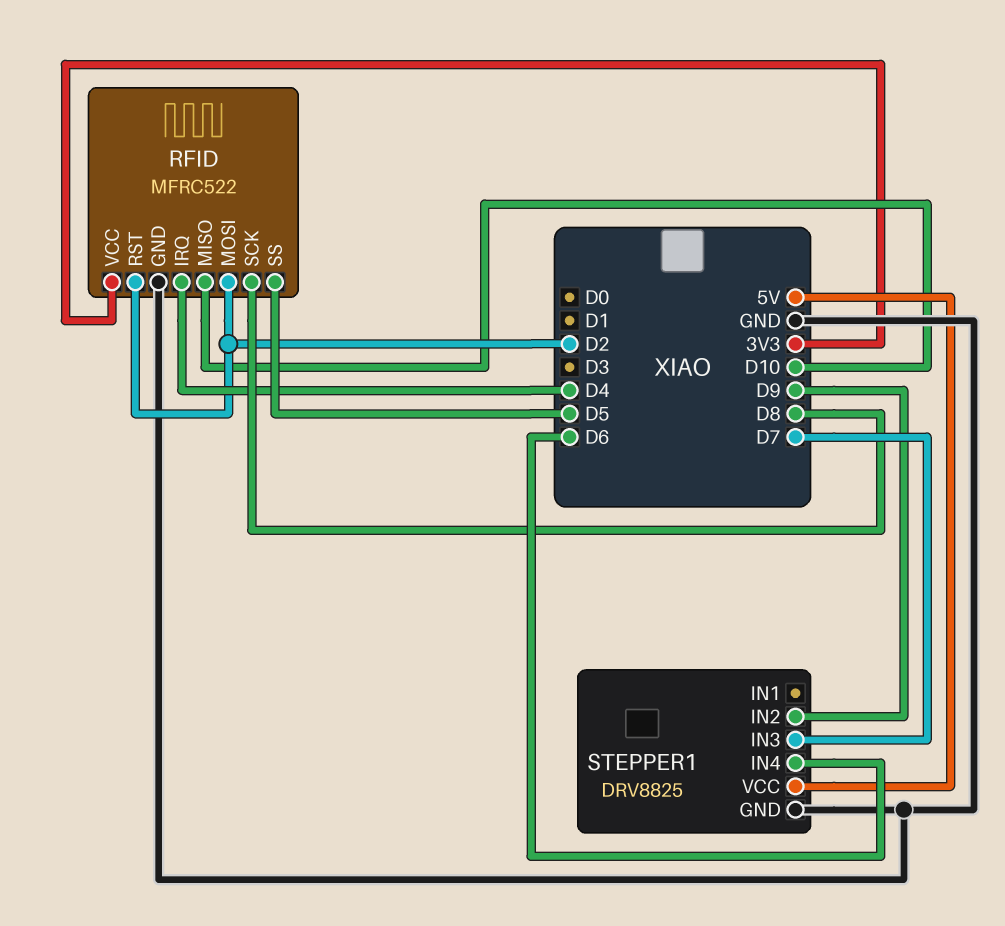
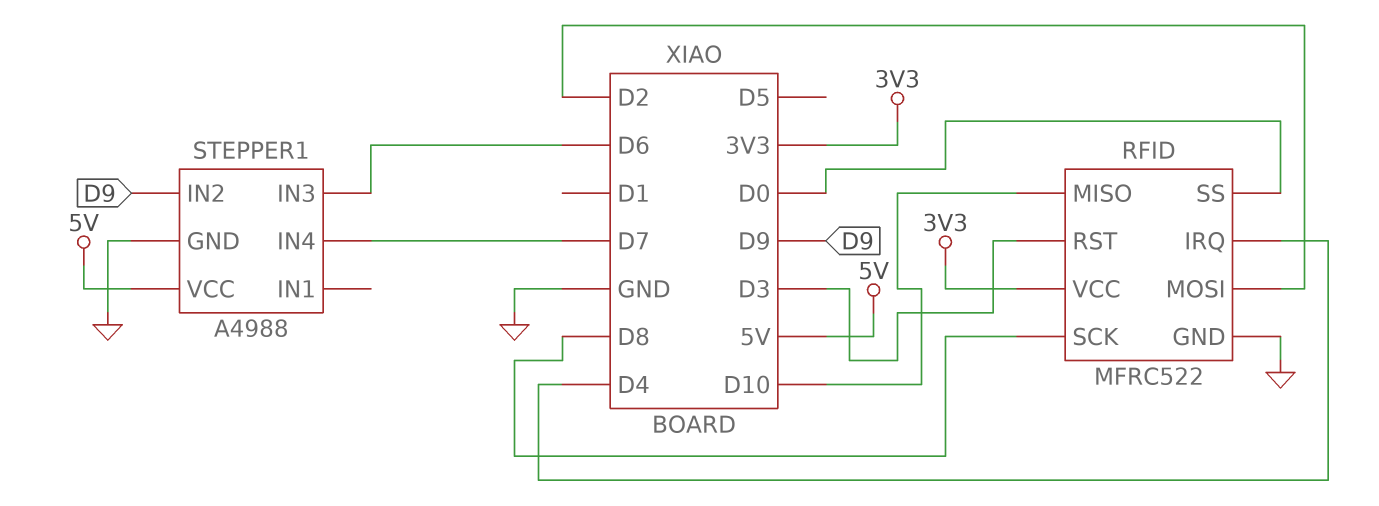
RFID pin RST: D2 -> D3
RFID pin SS: D5 -> D0
STEPPER1: DRV8825 -> A4988
STEPPER1 pin IN3: D7 -> D6
STEPPER1 pin IN4: D6 -> D7

